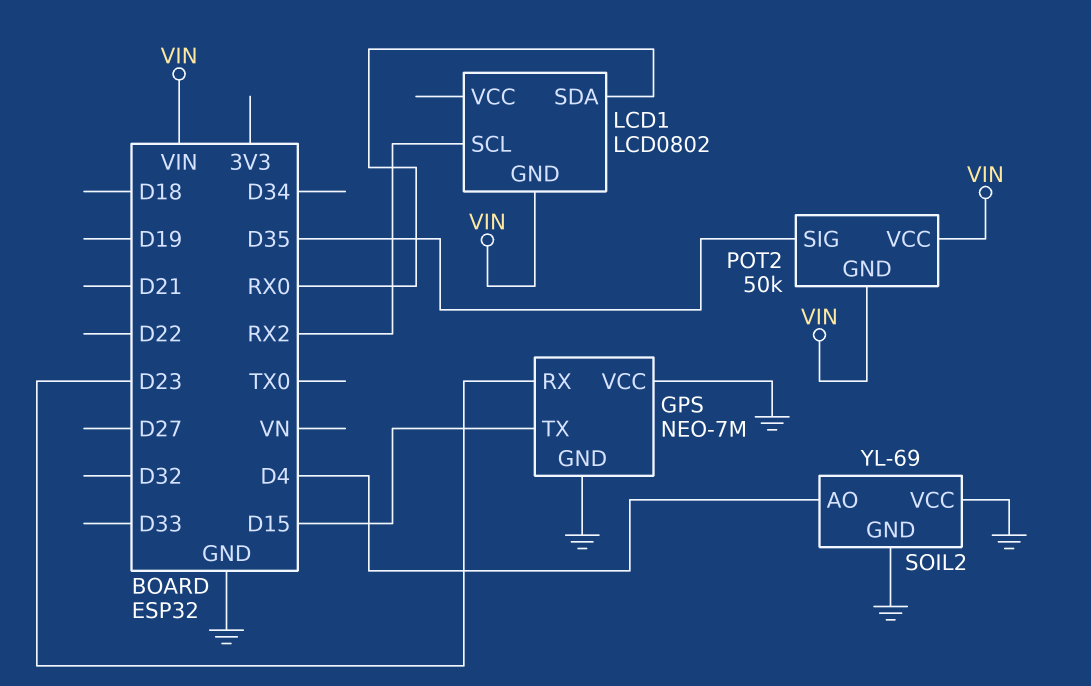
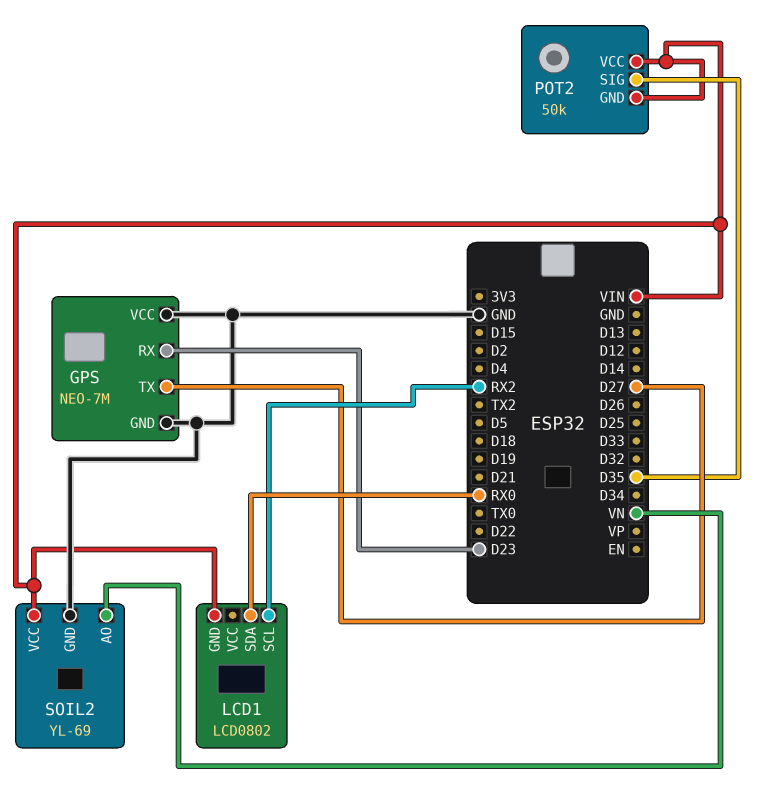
GPS pin TX: D15 -> D27
SOIL2 pin AO: D4 -> VN
SOIL2 pin VCC: GND -> VIN

